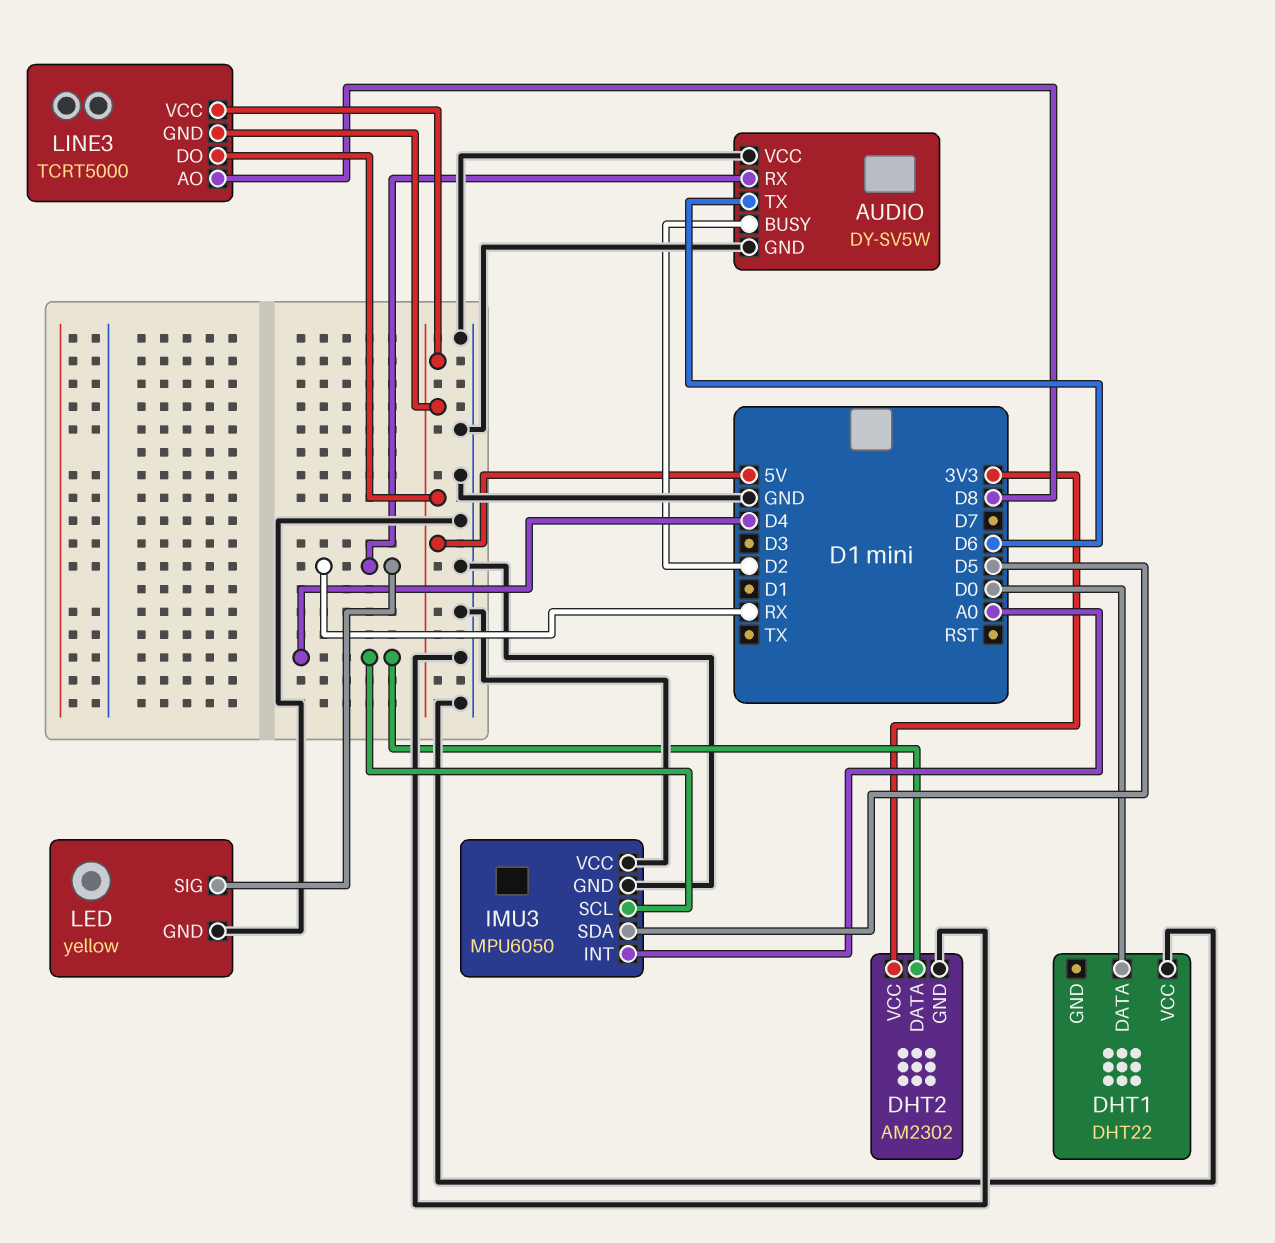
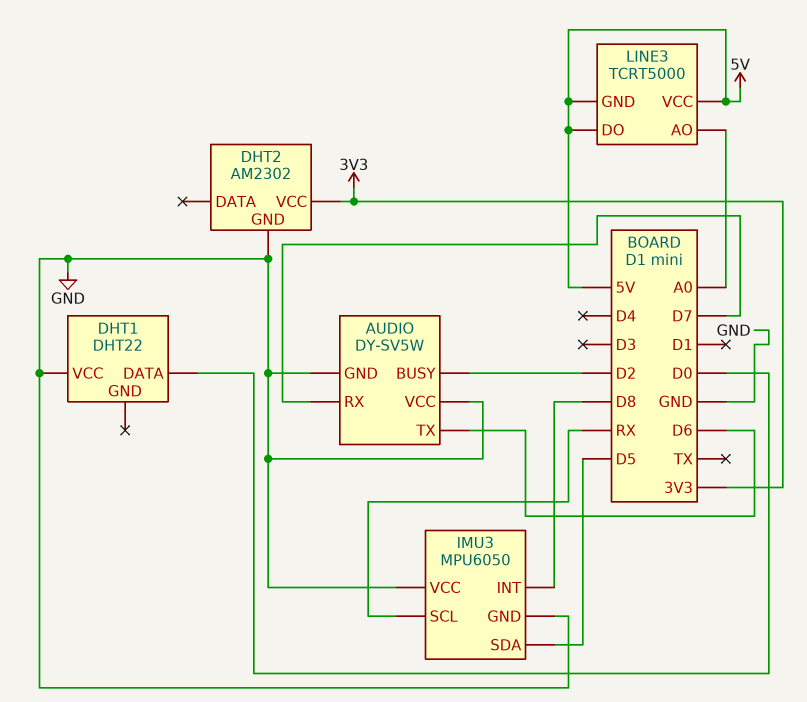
AUDIO pin RX: RX -> D7
DHT2 pin DATA: D4 -> none
IMU3 pin INT: A0 -> D8
IMU3 pin SCL: D4 -> RX
LED: yellow -> none
LED pin GND: GND -> none
LED pin SIG: RX -> none
LINE3 pin AO: D8 -> A0

